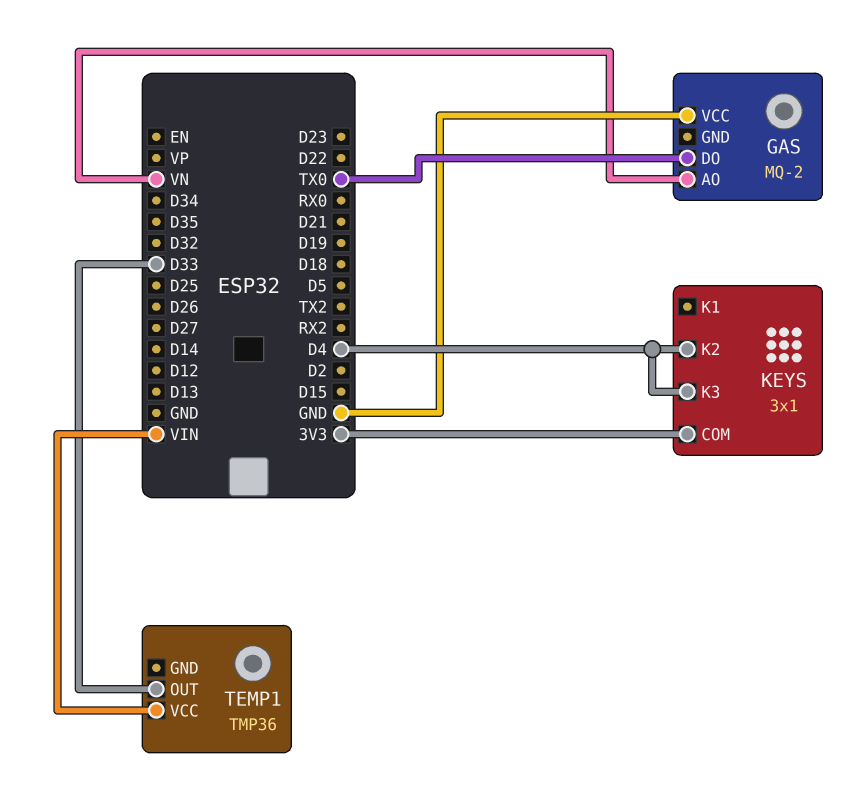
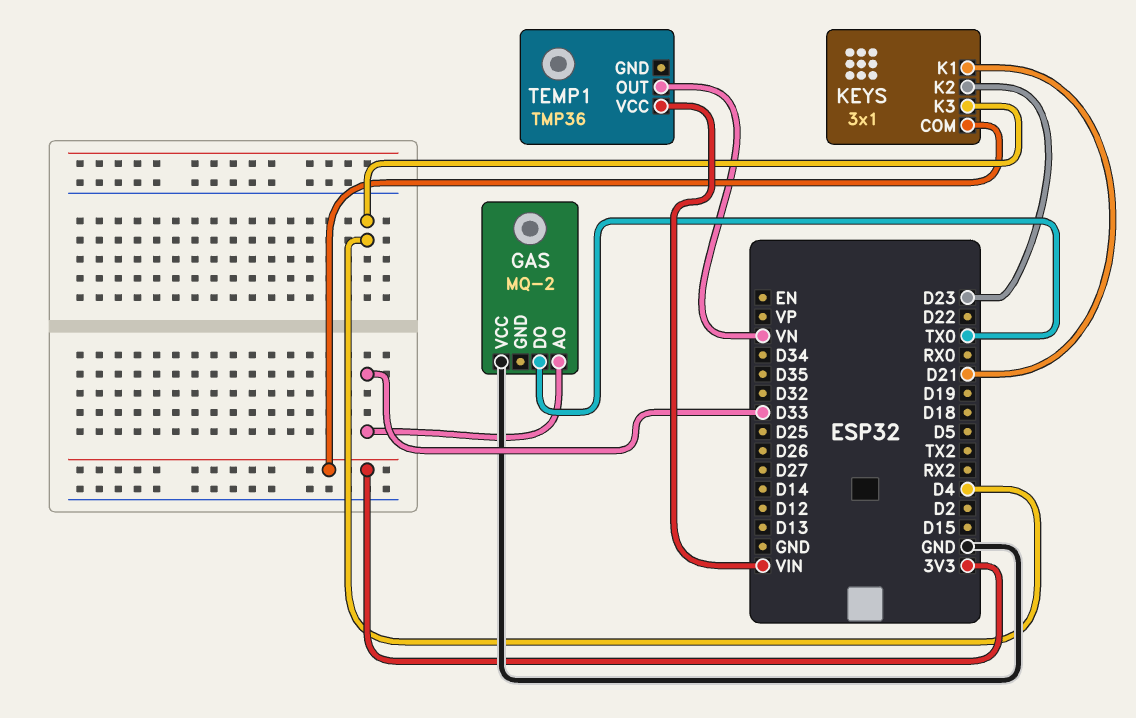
GAS pin AO: VN -> D33
KEYS pin K1: none -> D21
KEYS pin K2: D4 -> D23
TEMP1 pin OUT: D33 -> VN

